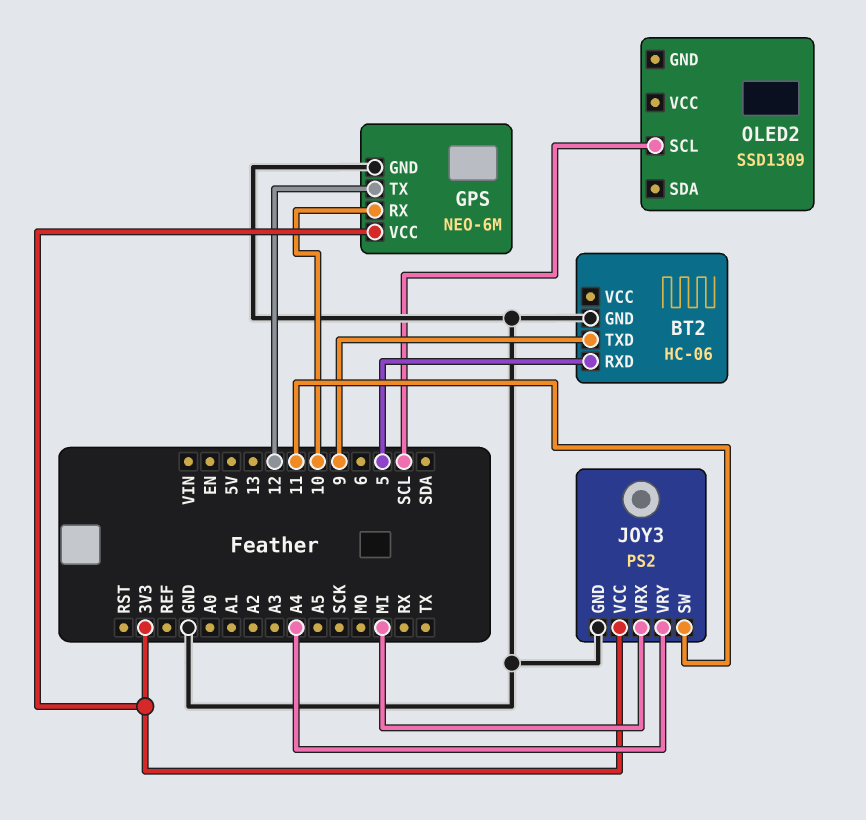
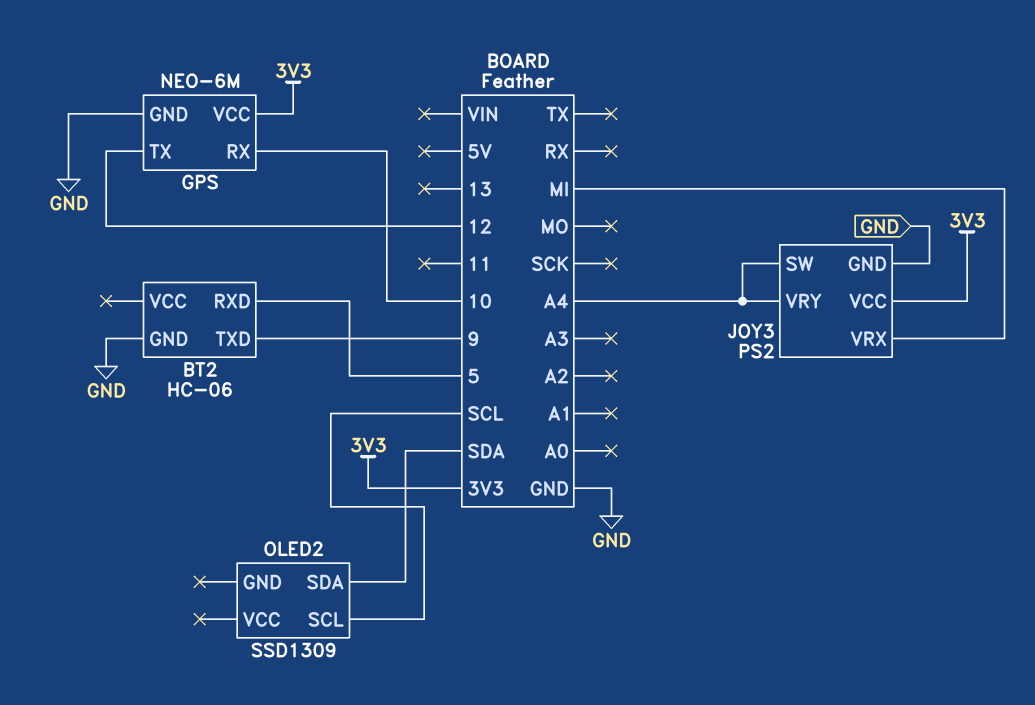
JOY3 pin SW: 11 -> A4
OLED2 pin SDA: none -> SDA

